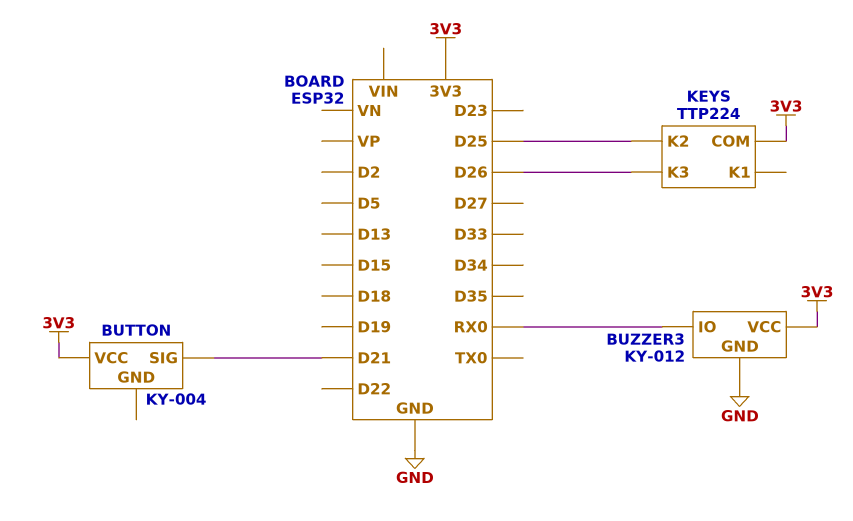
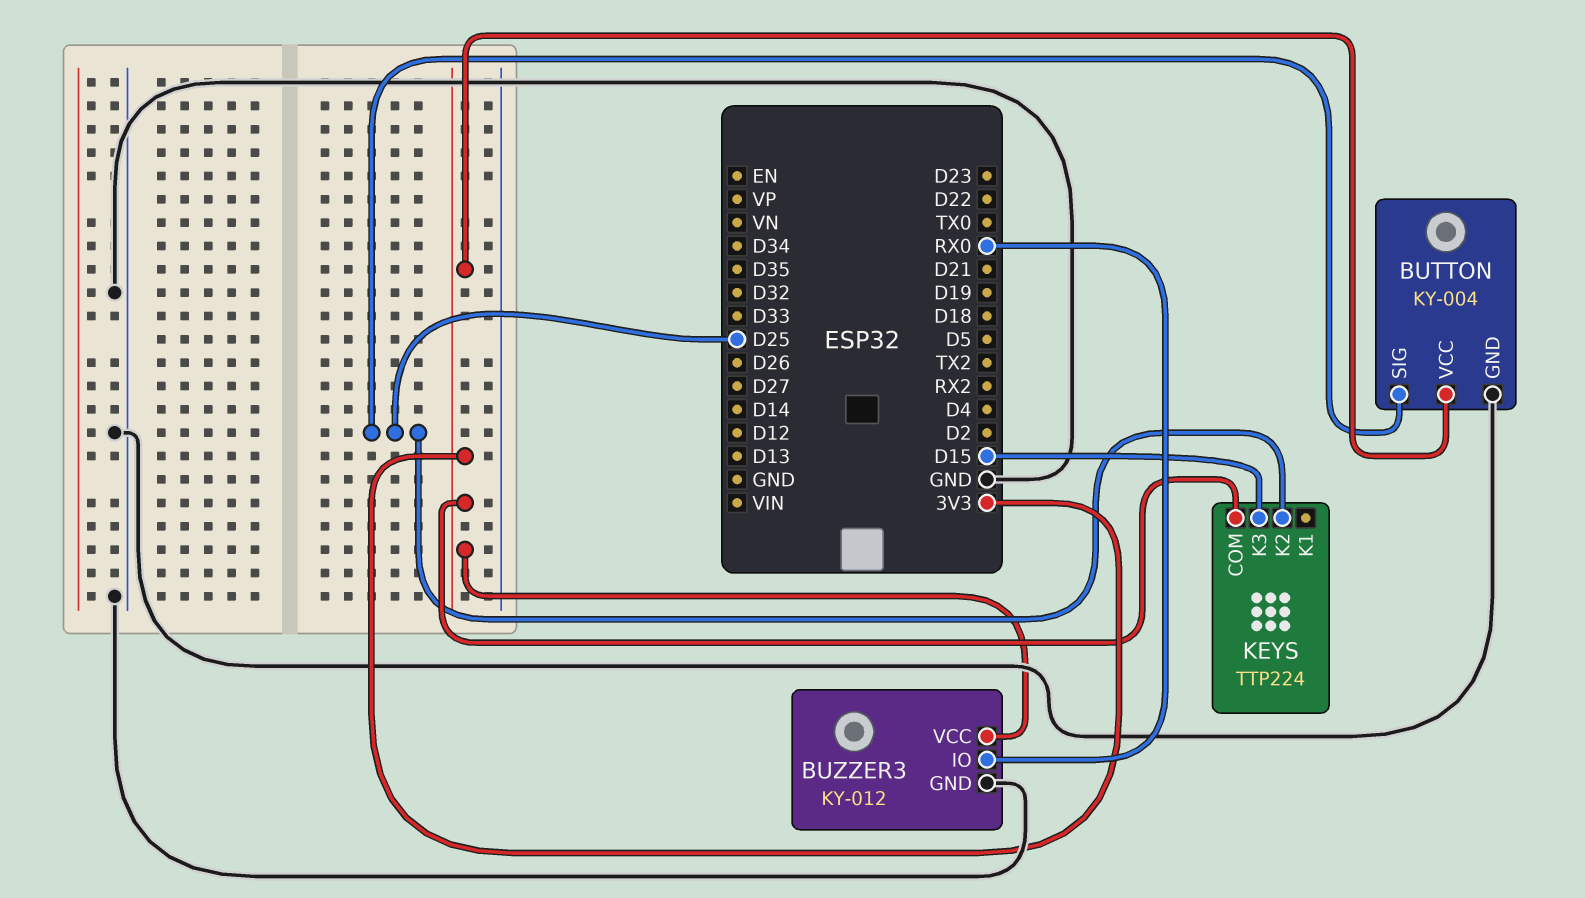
BUTTON pin GND: none -> GND
BUTTON pin SIG: D21 -> D25
KEYS pin K3: D26 -> D15

